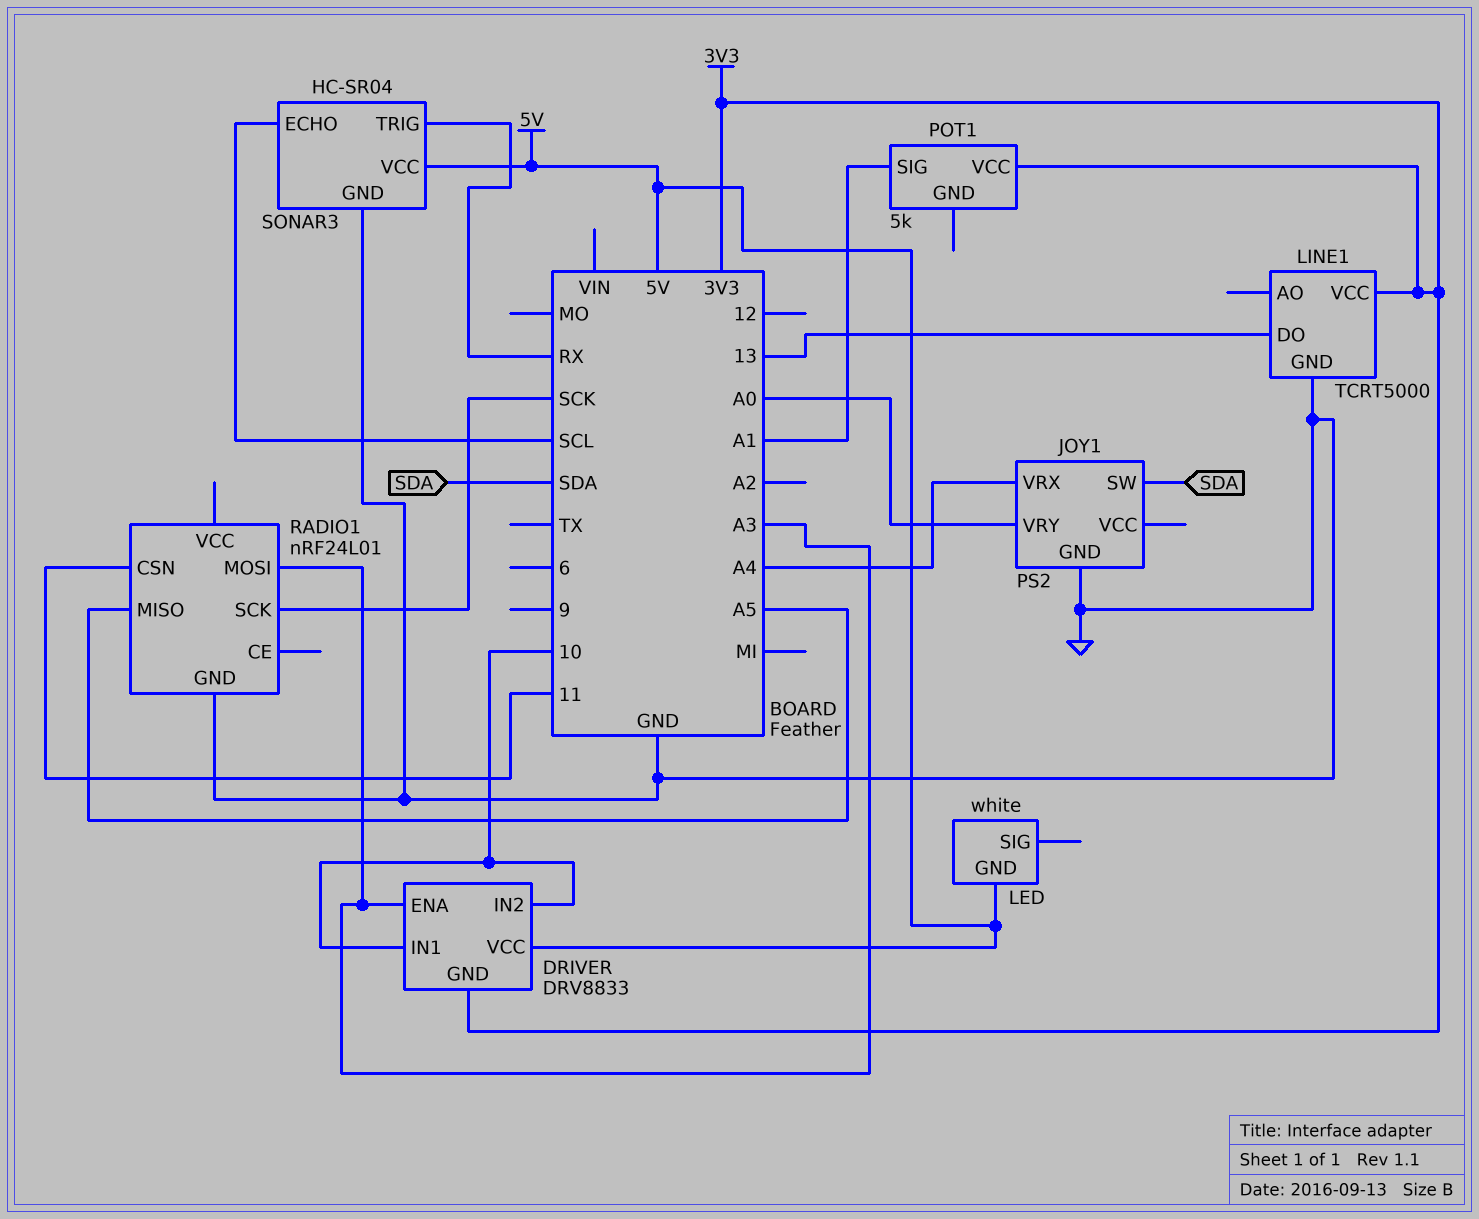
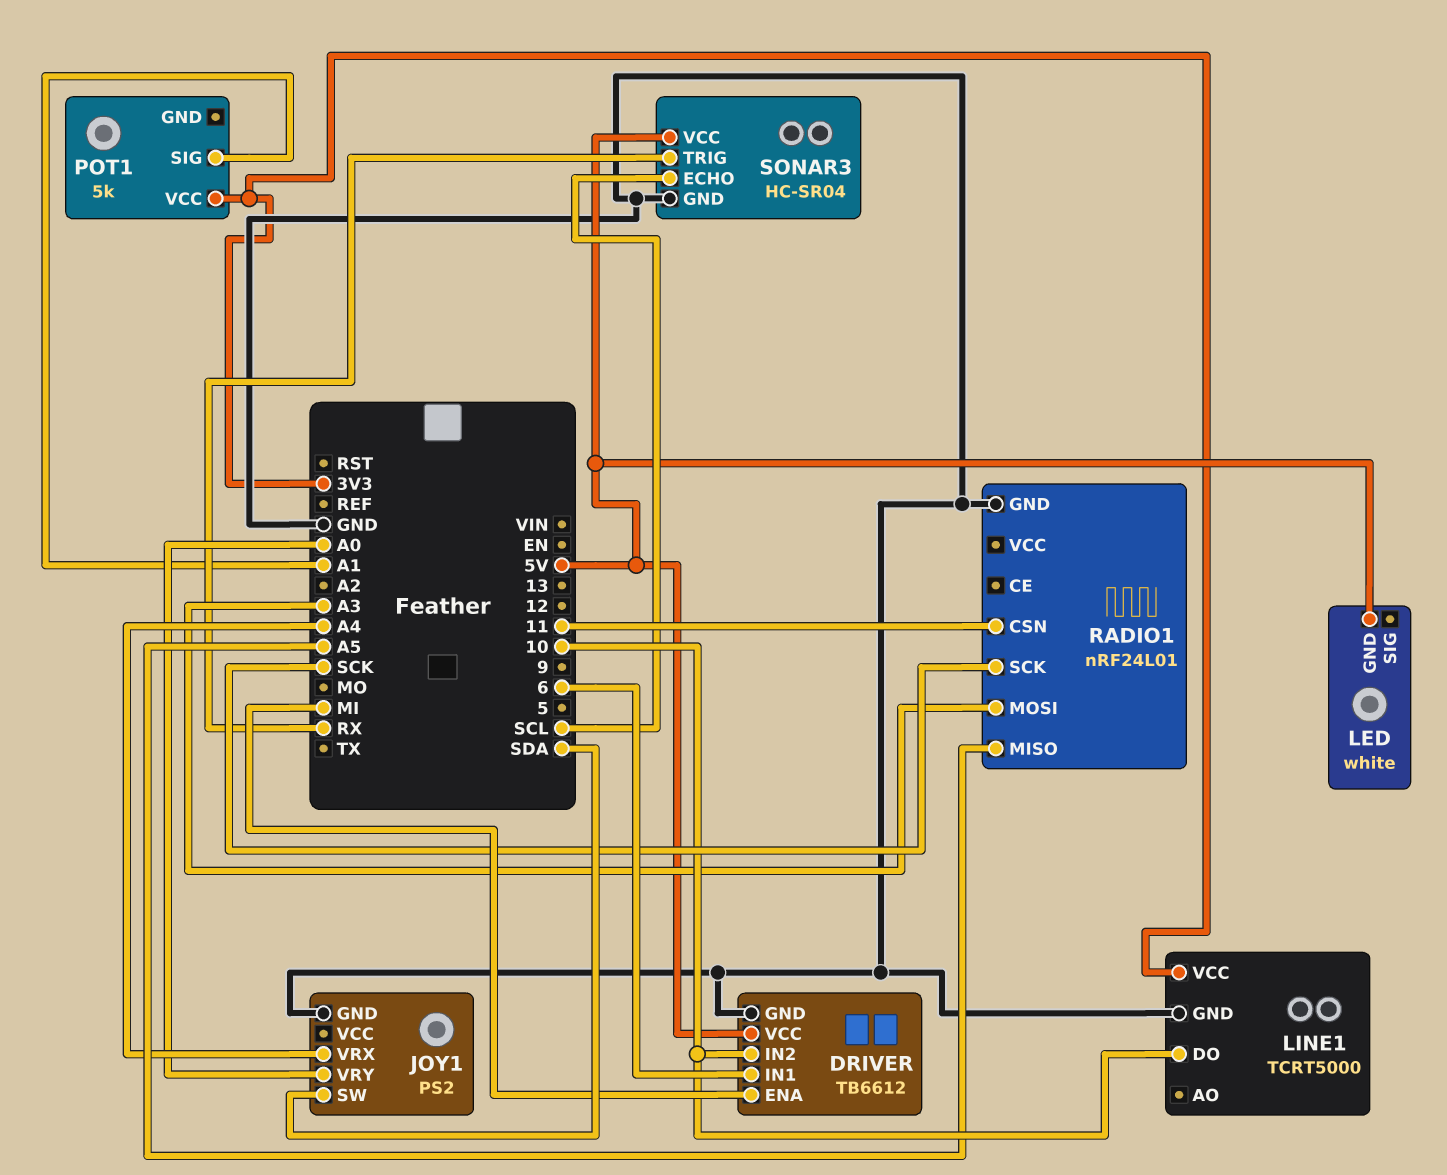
DRIVER: DRV8833 -> TB6612
DRIVER pin ENA: A3 -> MI
DRIVER pin GND: 3V3 -> GND
DRIVER pin IN1: 10 -> 6
LINE1 pin DO: 13 -> 10

